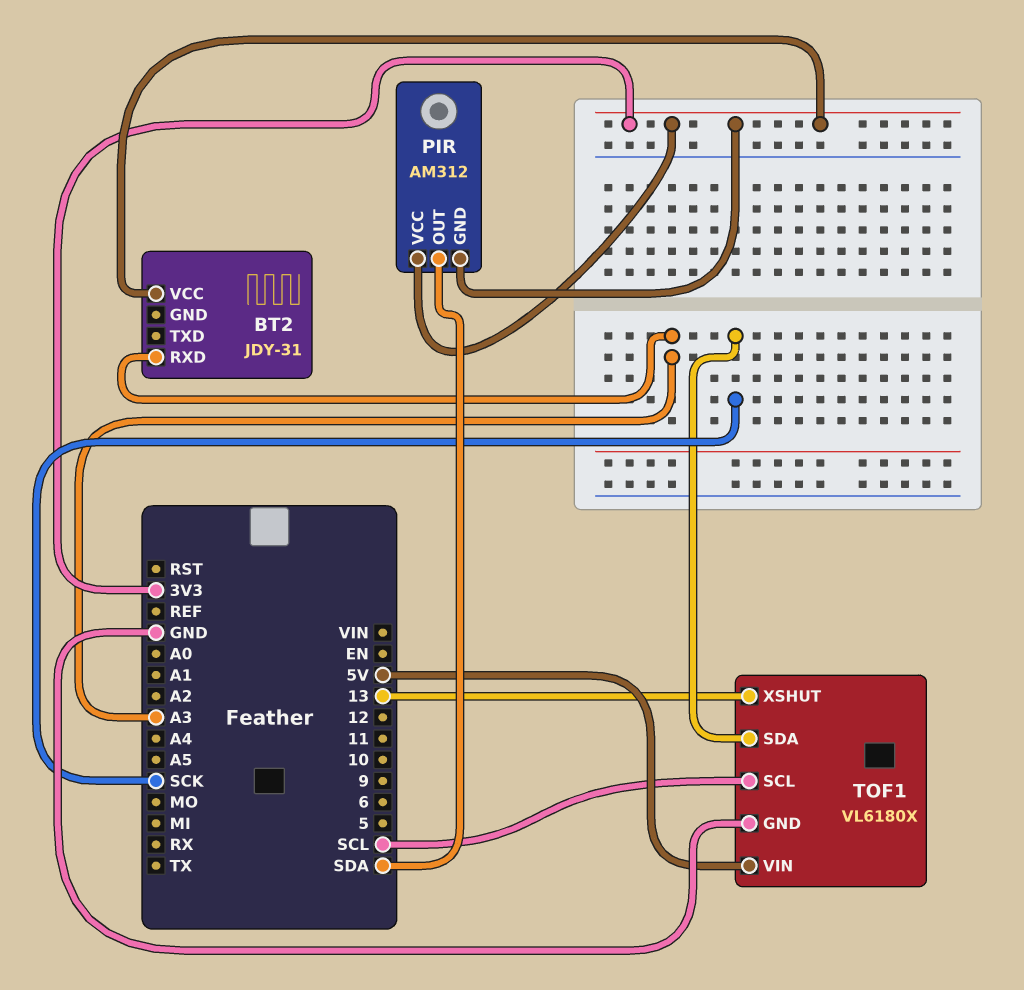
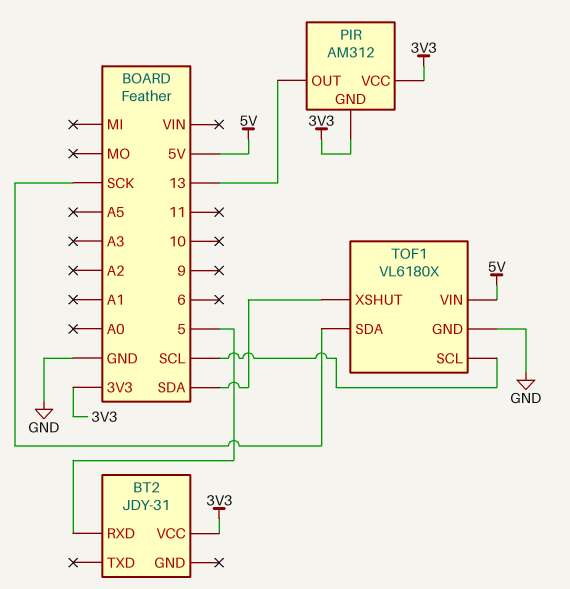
BT2 pin RXD: A3 -> 5
PIR pin OUT: SDA -> 13
TOF1 pin XSHUT: 13 -> SDA

